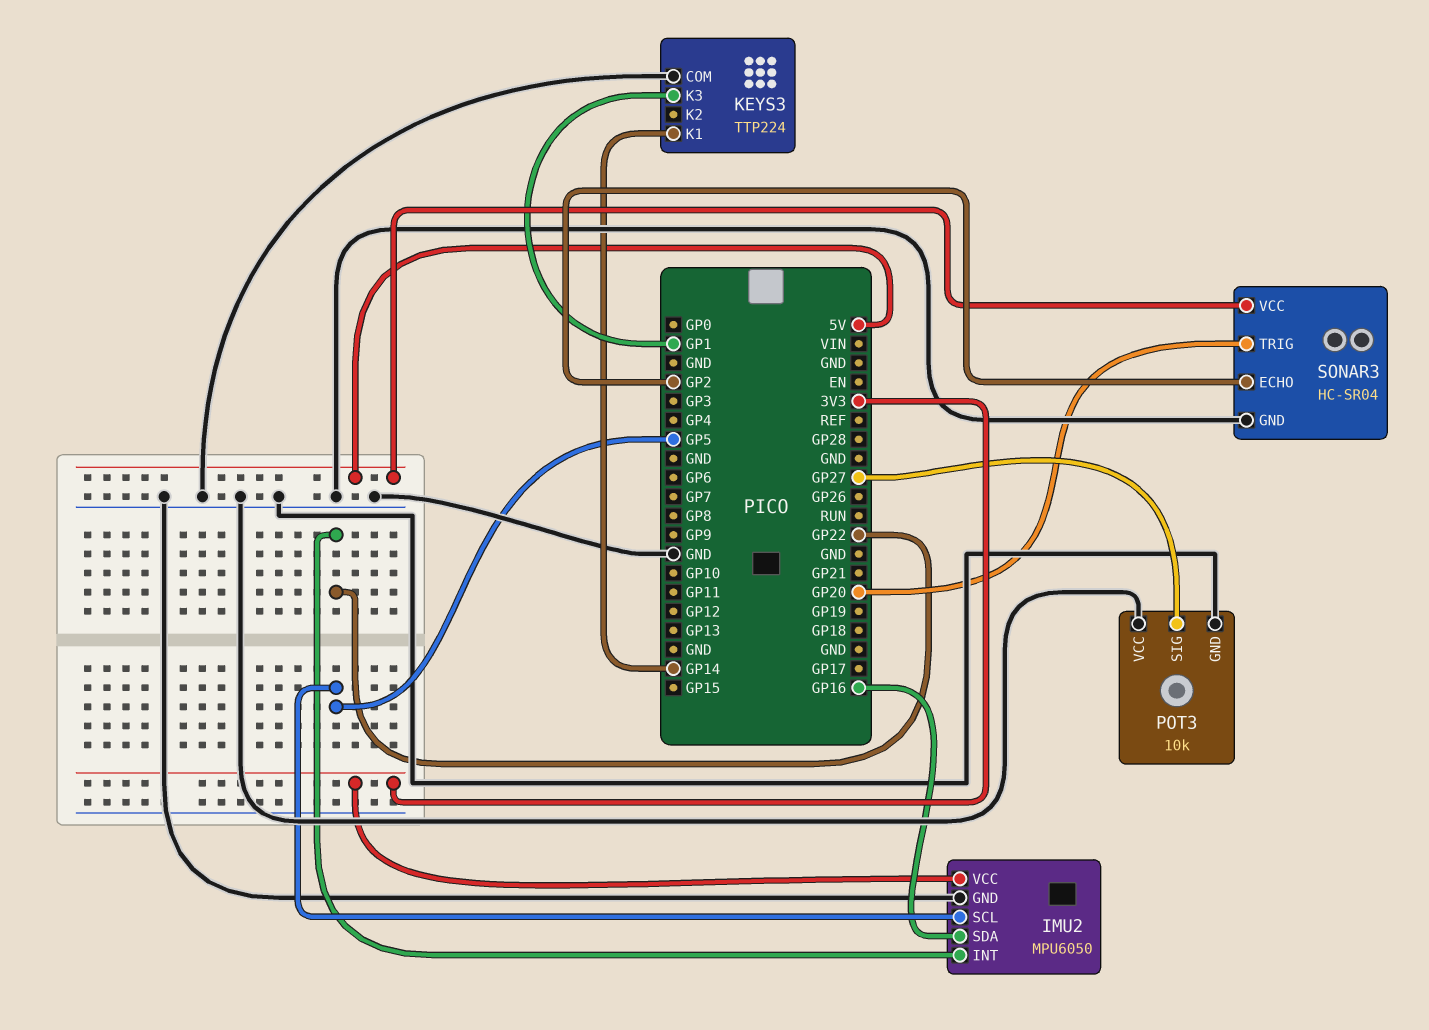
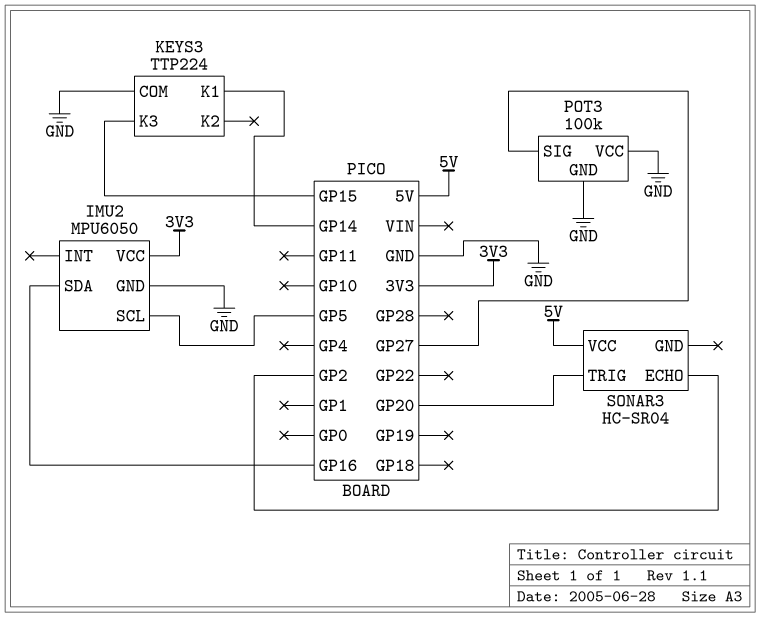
IMU2 pin INT: GP22 -> none
KEYS3 pin K3: GP1 -> GP15
POT3: 10k -> 100k
SONAR3 pin GND: GND -> none

